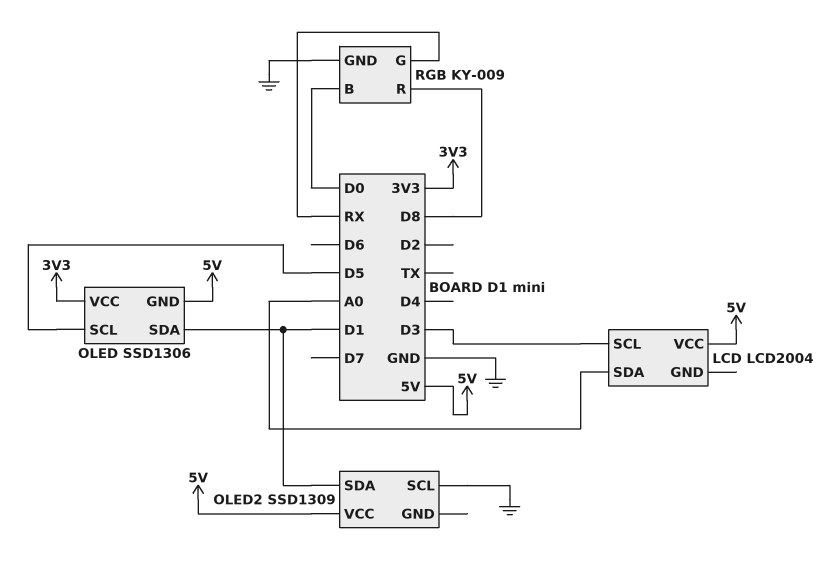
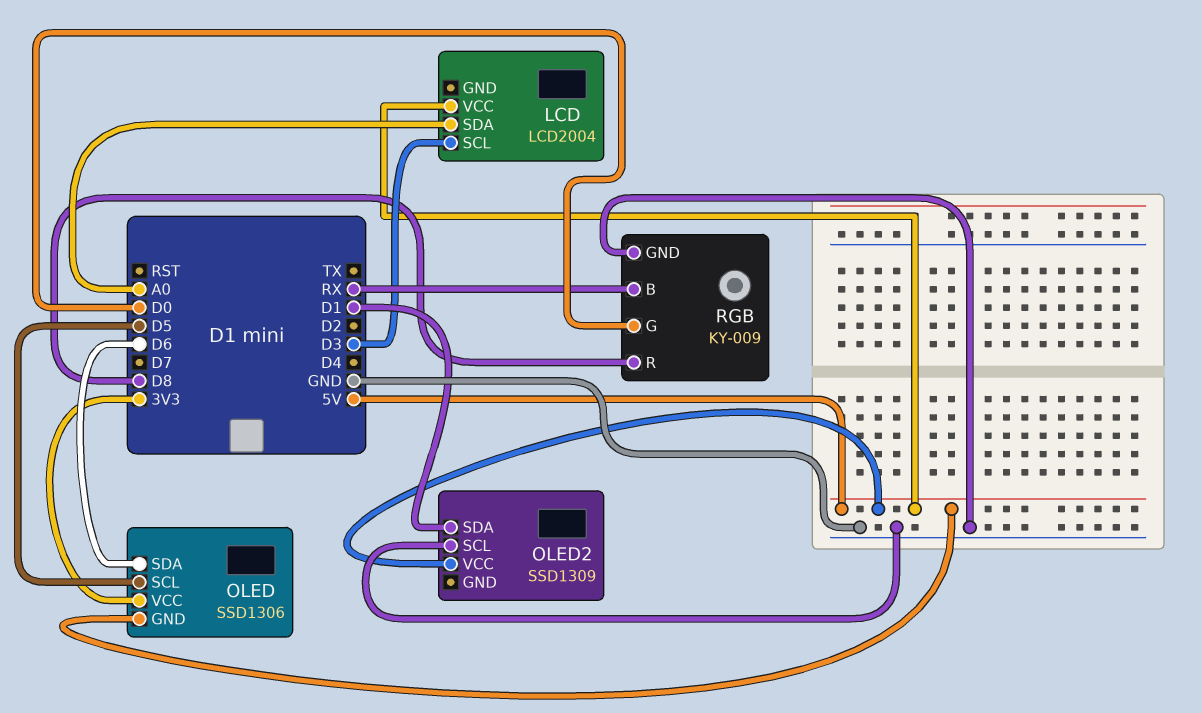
OLED pin SDA: D1 -> D6
RGB pin B: D0 -> RX
RGB pin G: RX -> D0

